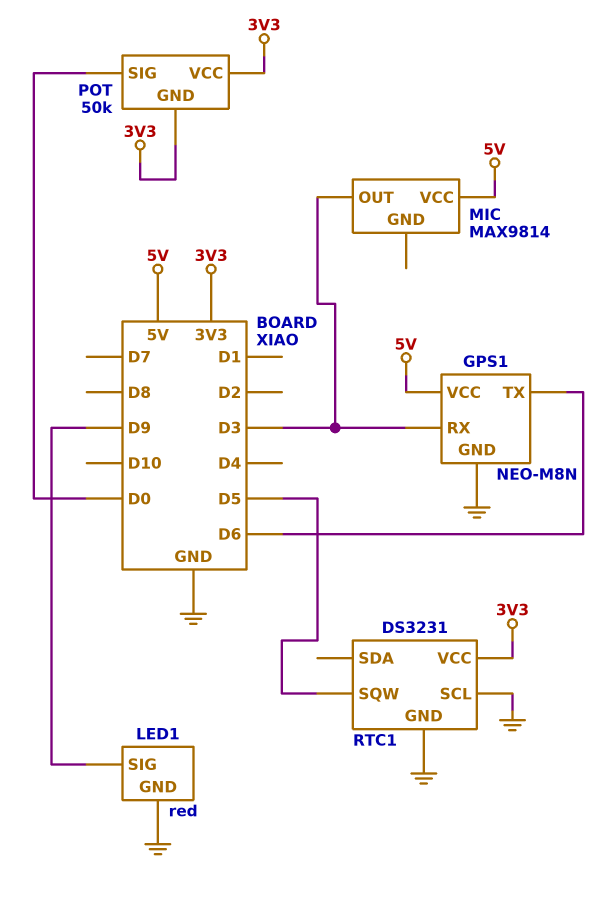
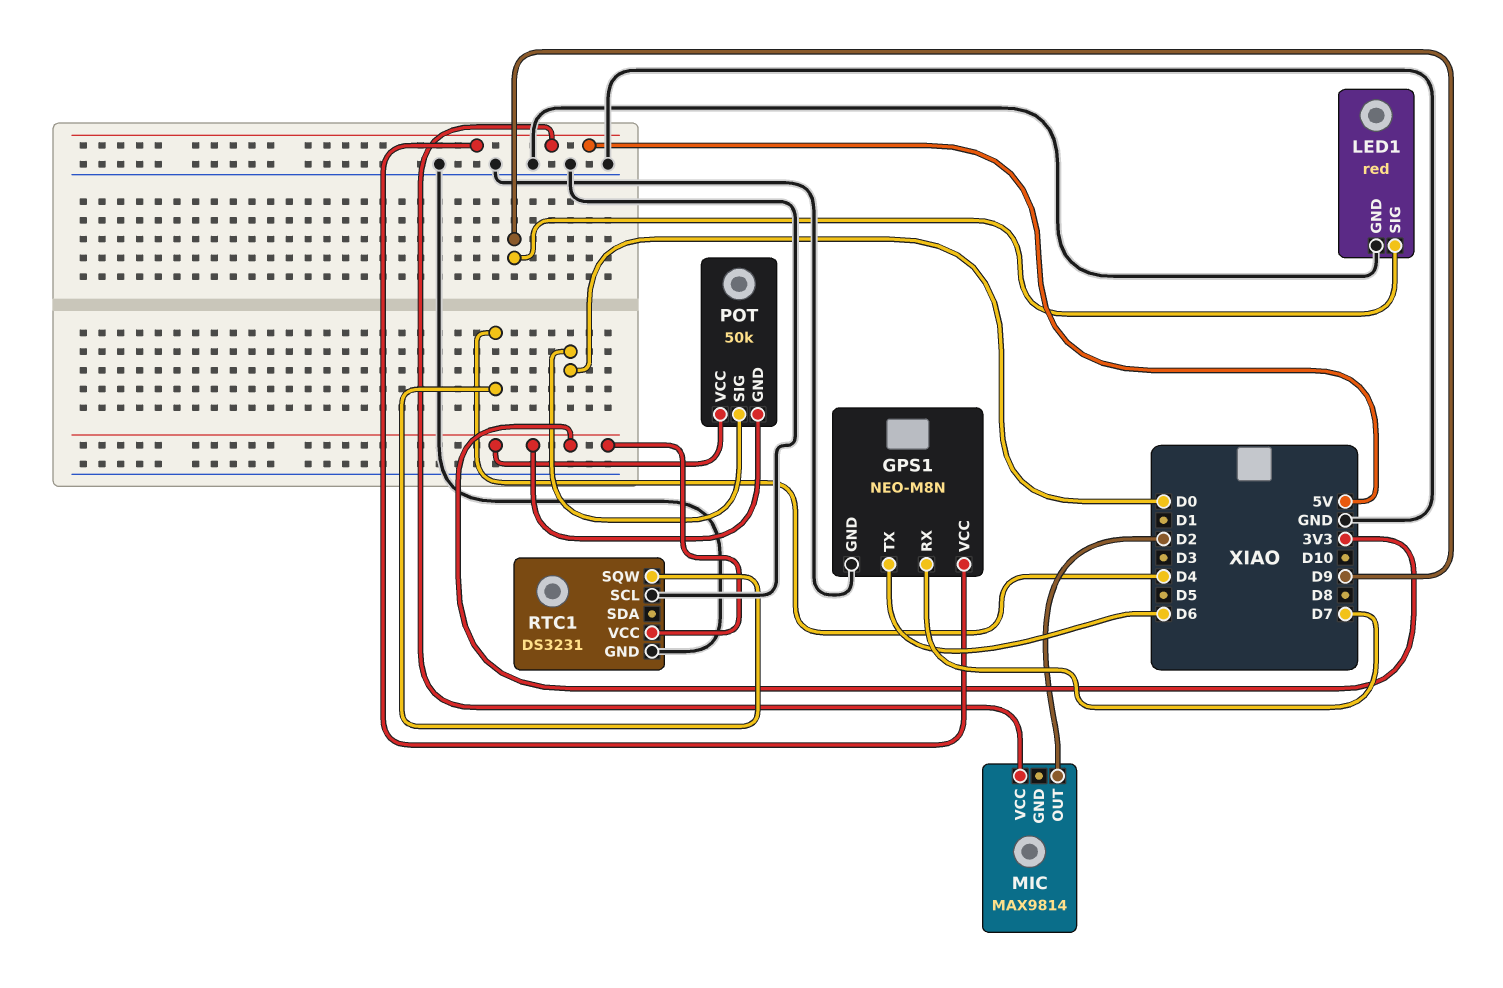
GPS1 pin RX: D3 -> D7
MIC pin OUT: D3 -> D2
RTC1 pin SQW: D5 -> D4

